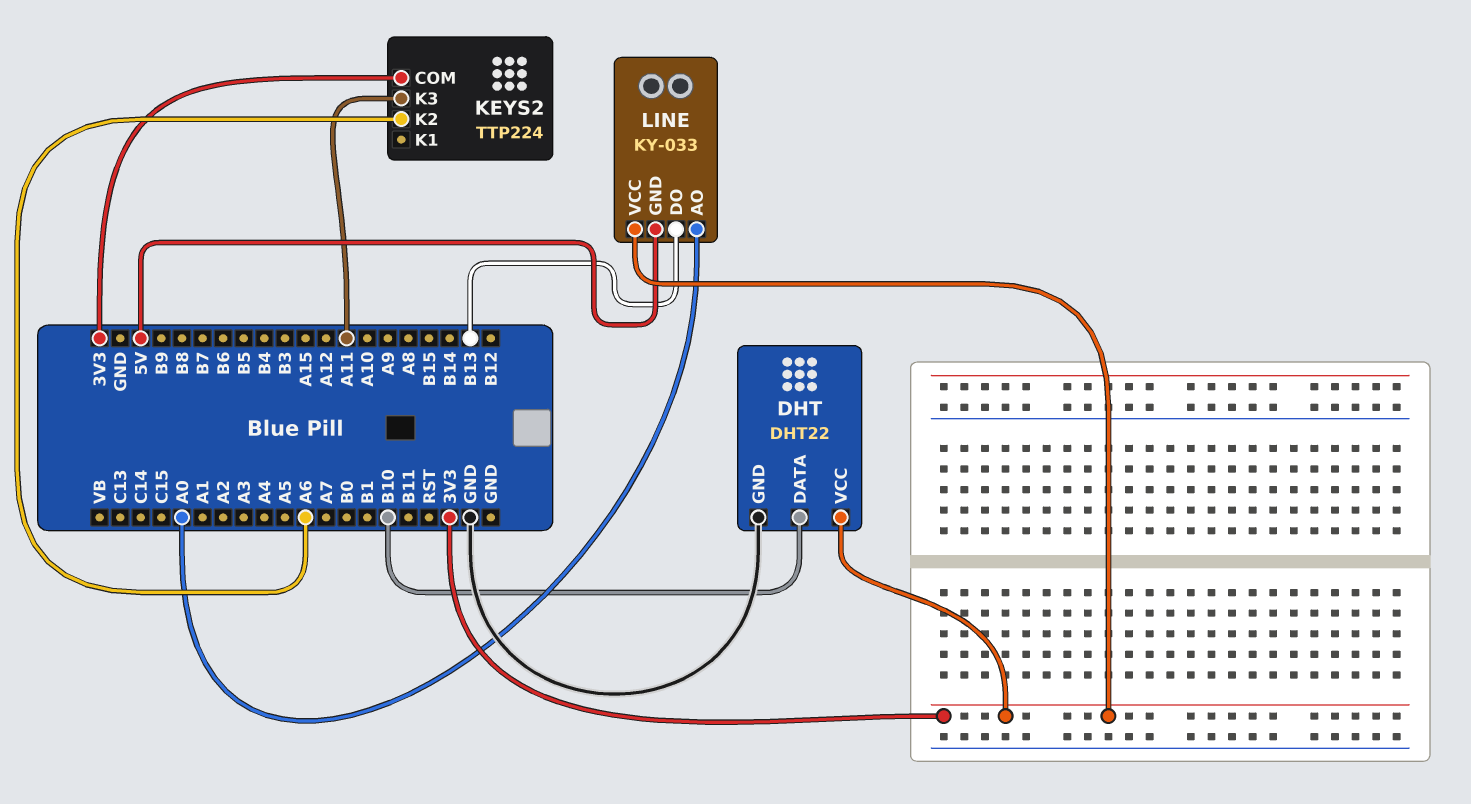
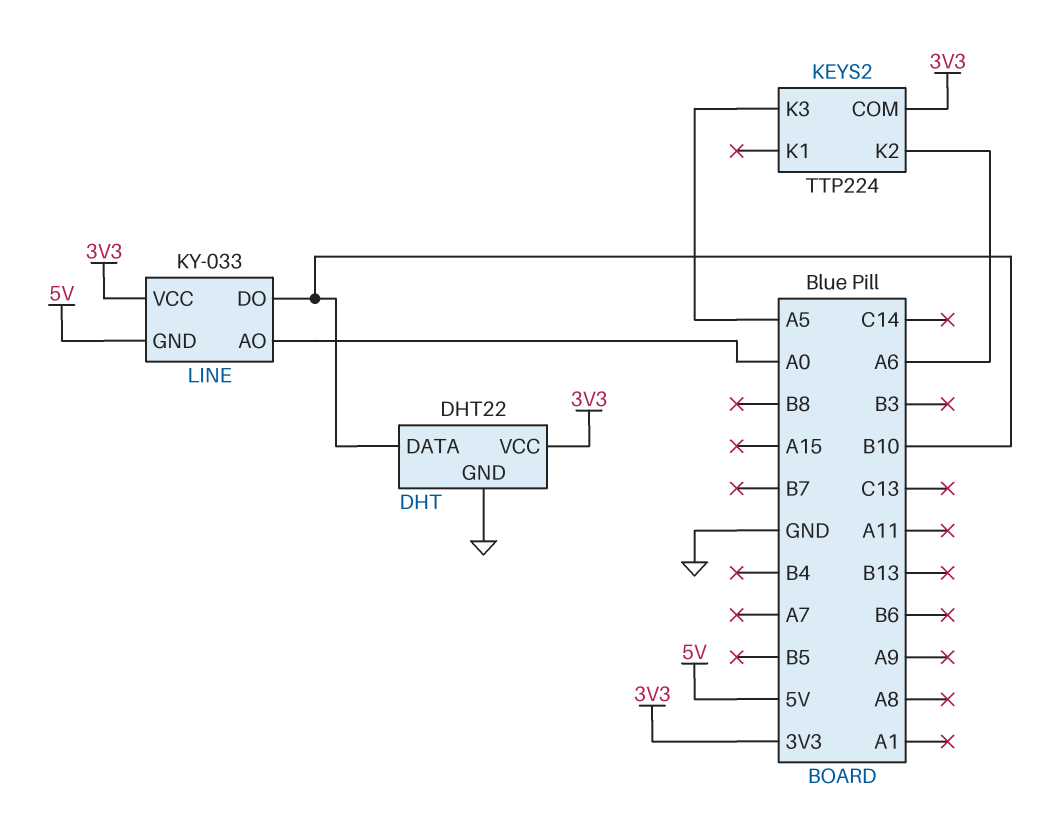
KEYS2 pin K3: A11 -> A5
LINE pin DO: B13 -> B10

